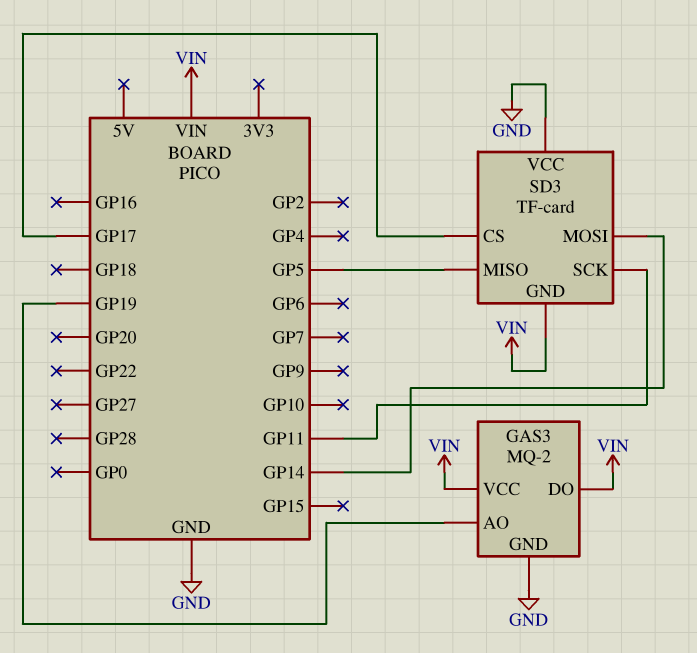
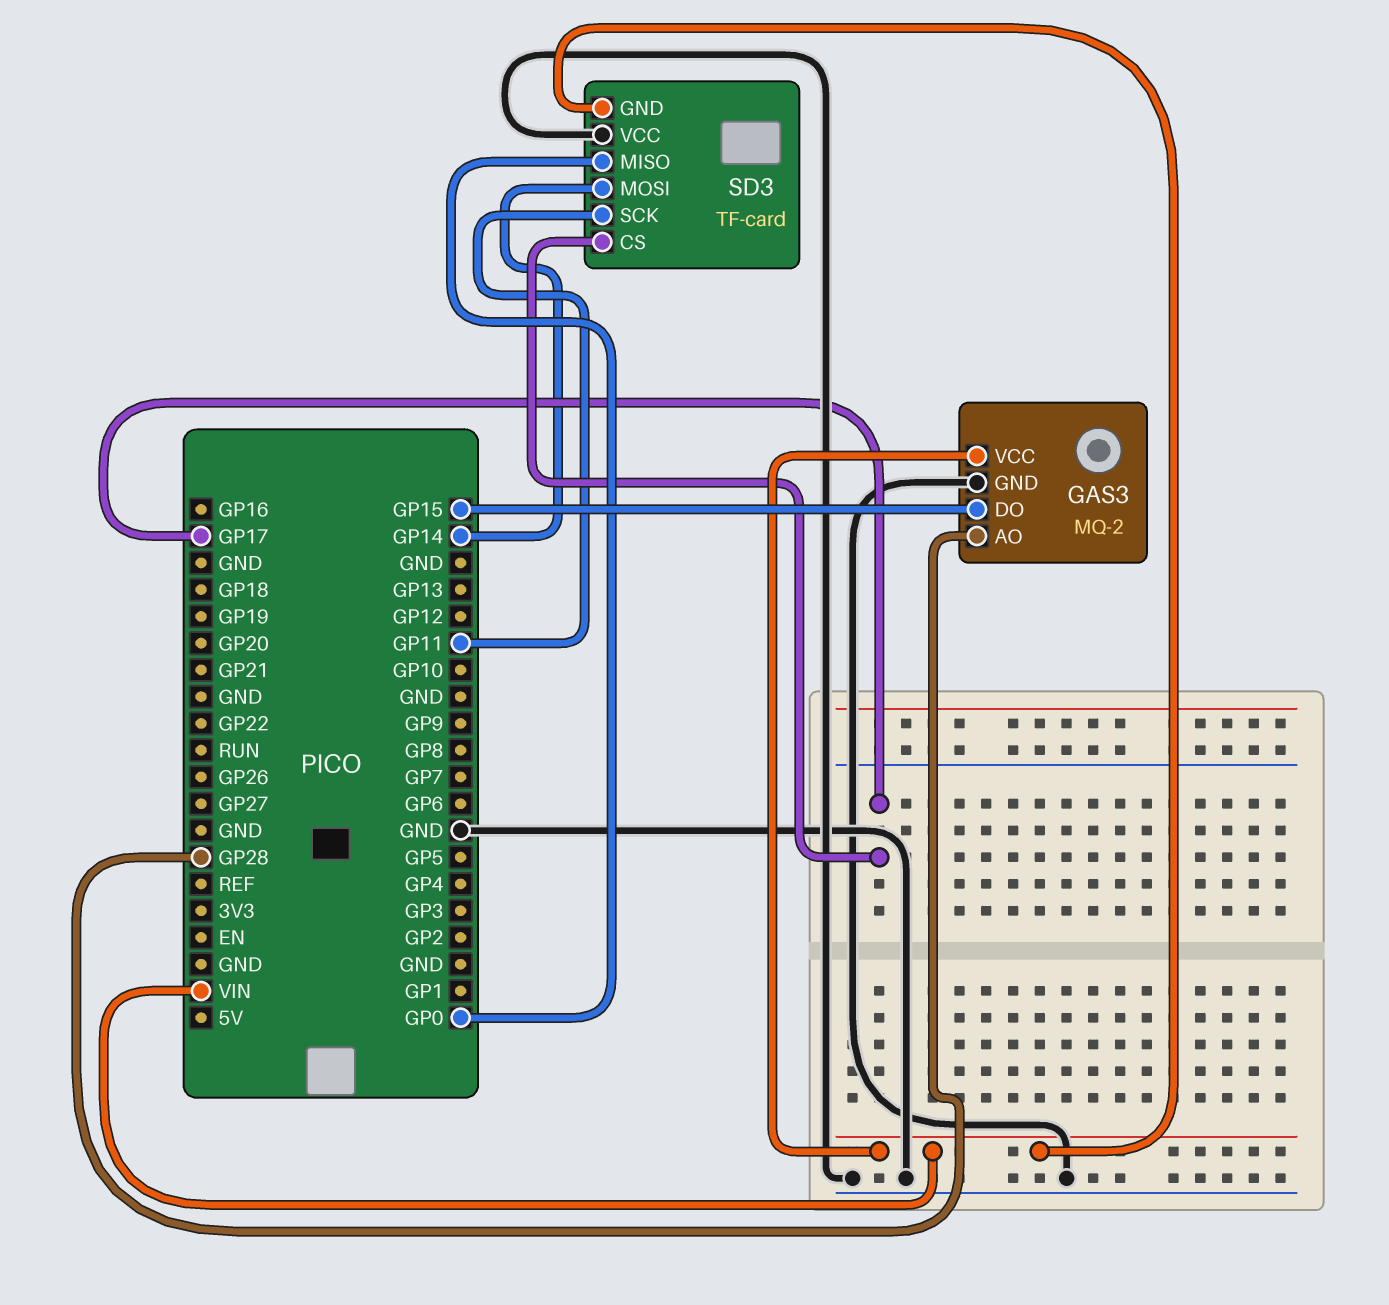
GAS3 pin AO: GP19 -> GP28
GAS3 pin DO: VIN -> GP15
SD3 pin MISO: GP5 -> GP0

